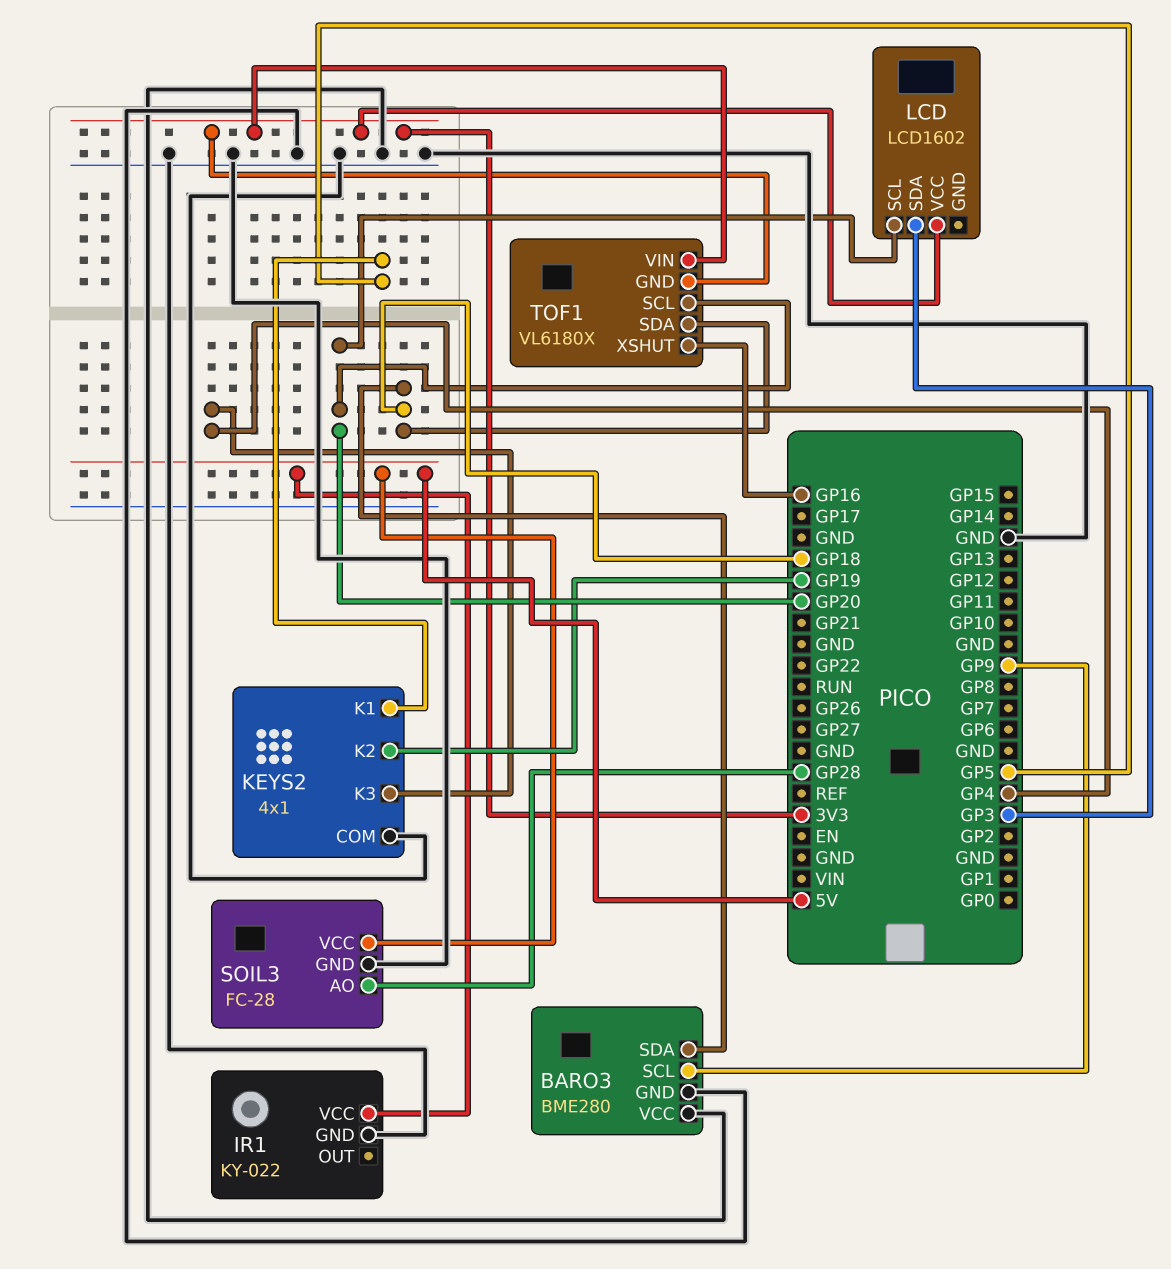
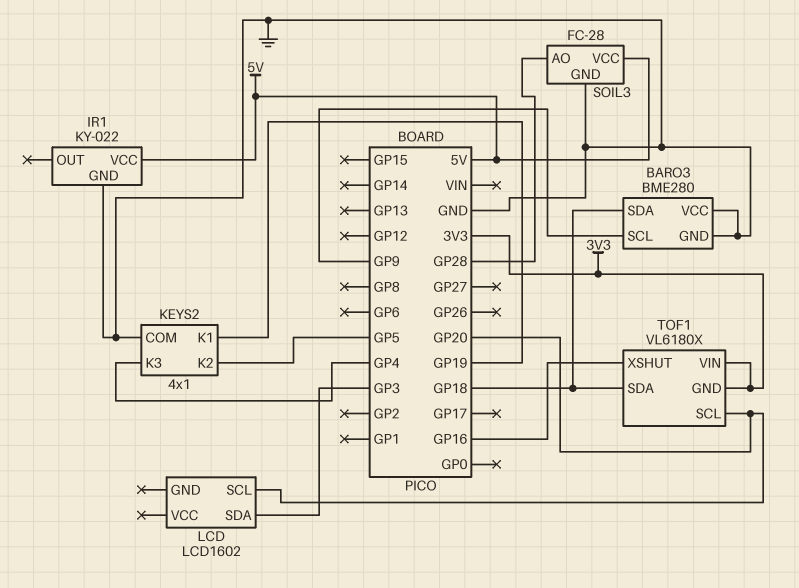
KEYS2 pin K1: GP5 -> GP19
KEYS2 pin K2: GP19 -> GP5
LCD pin VCC: 3V3 -> none

